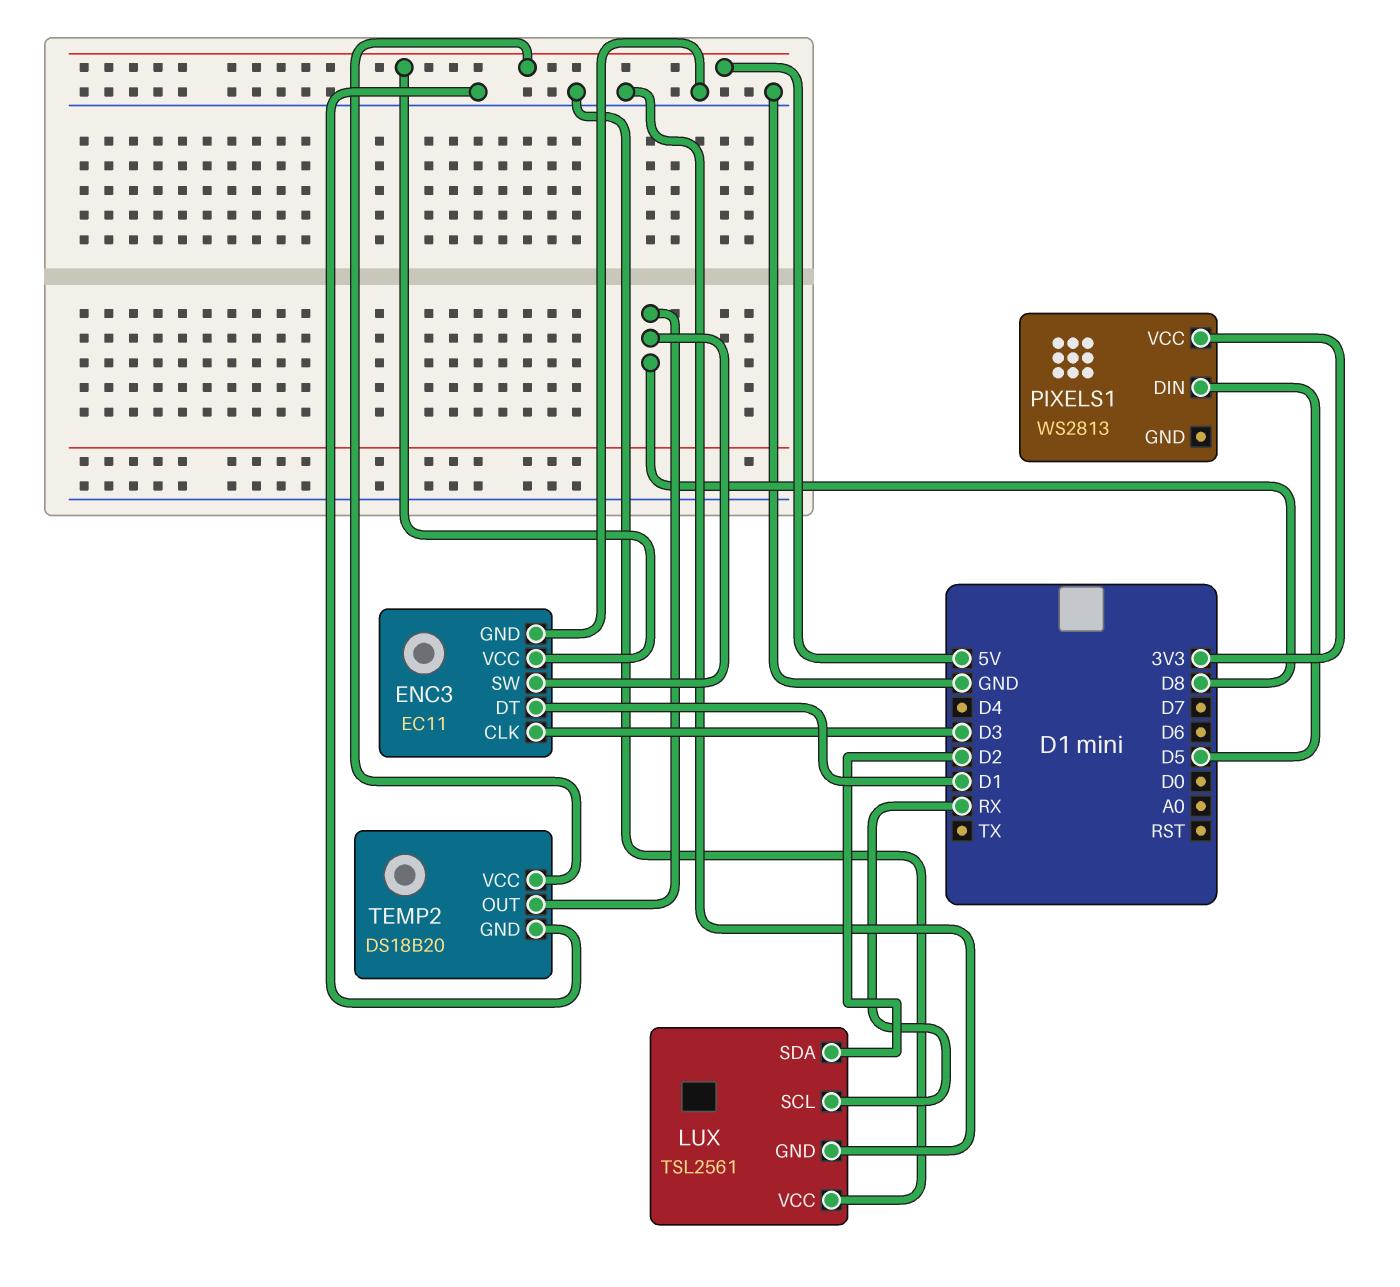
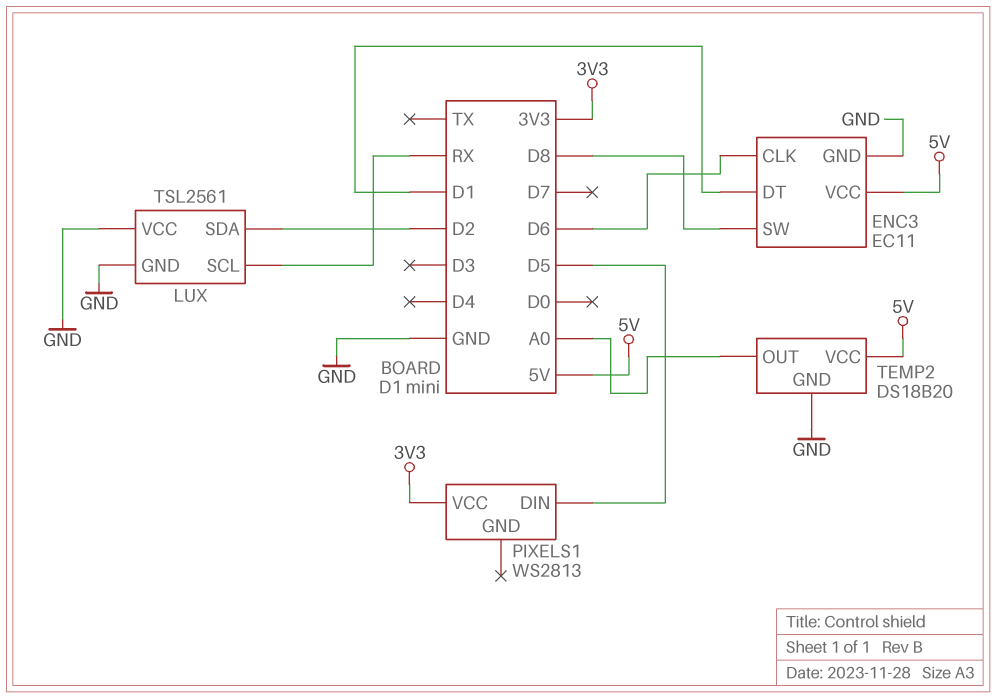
ENC3 pin CLK: D3 -> D6
TEMP2 pin OUT: D8 -> A0

